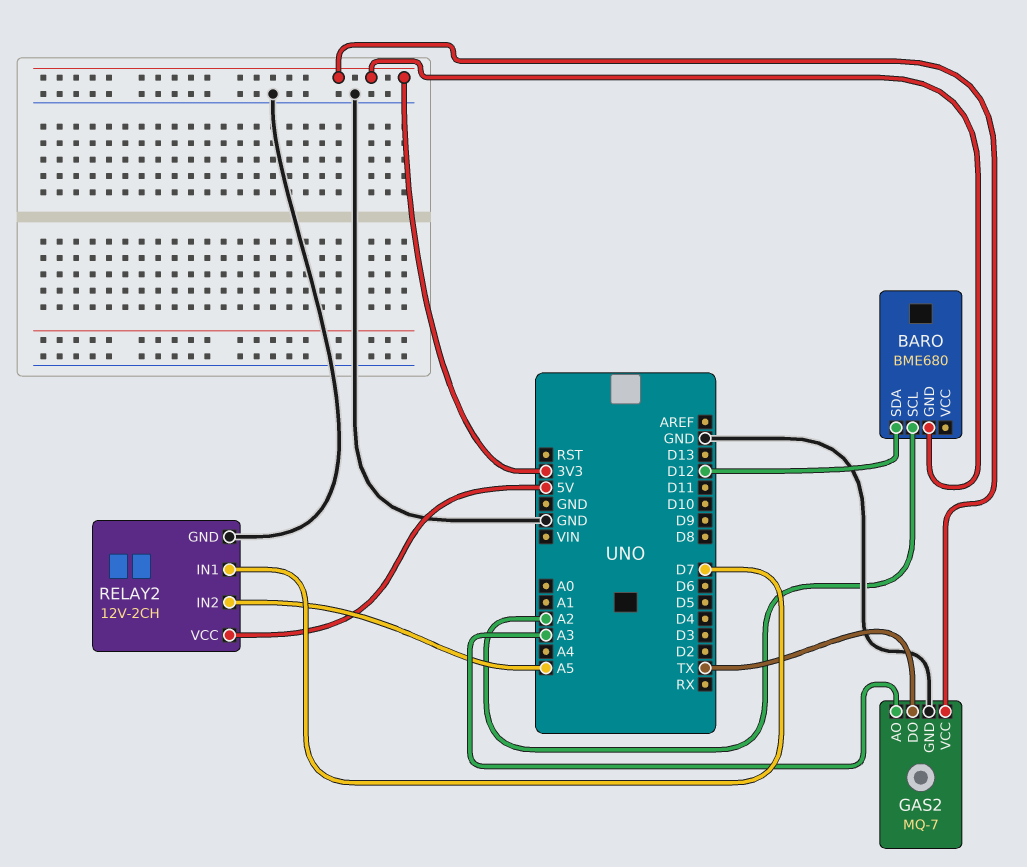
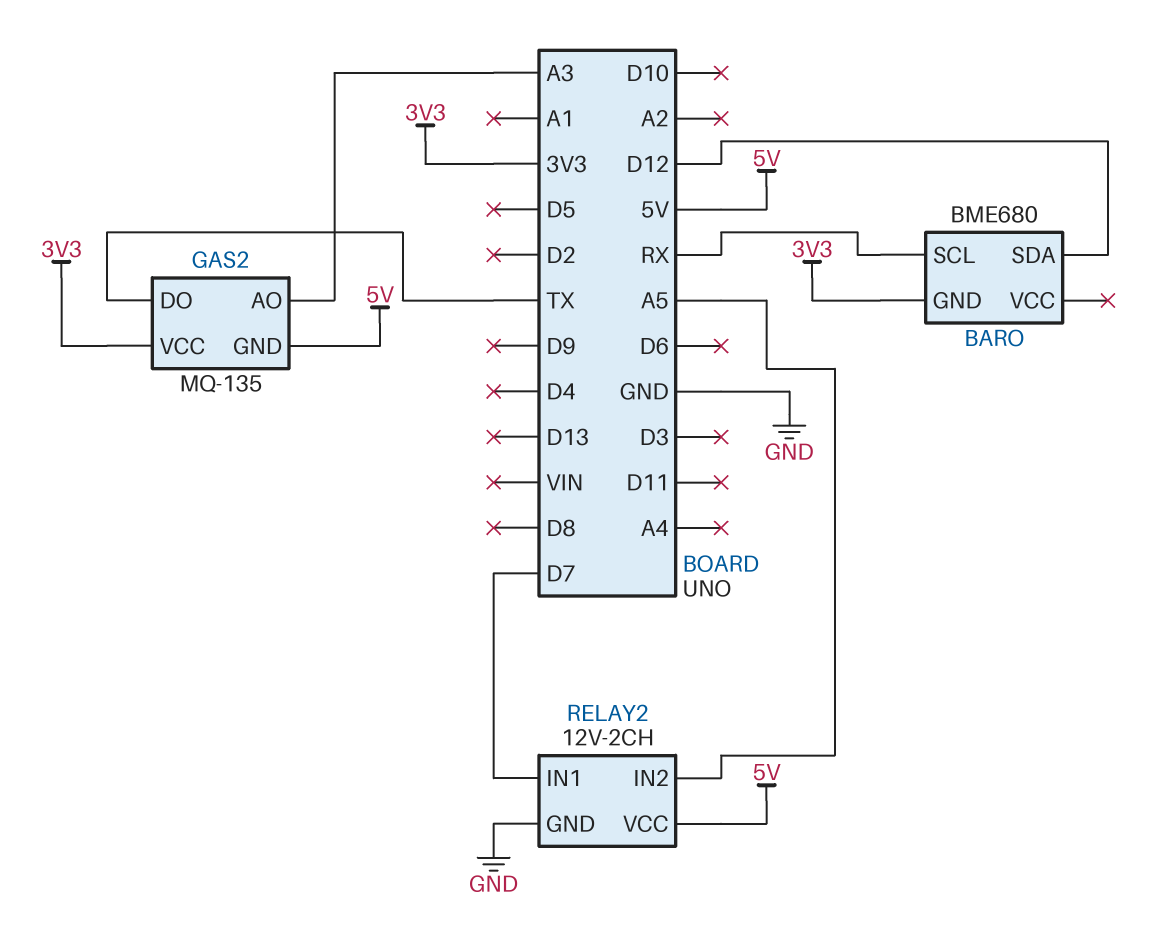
BARO pin SCL: A2 -> RX
GAS2: MQ-7 -> MQ-135
GAS2 pin GND: GND -> 5V

